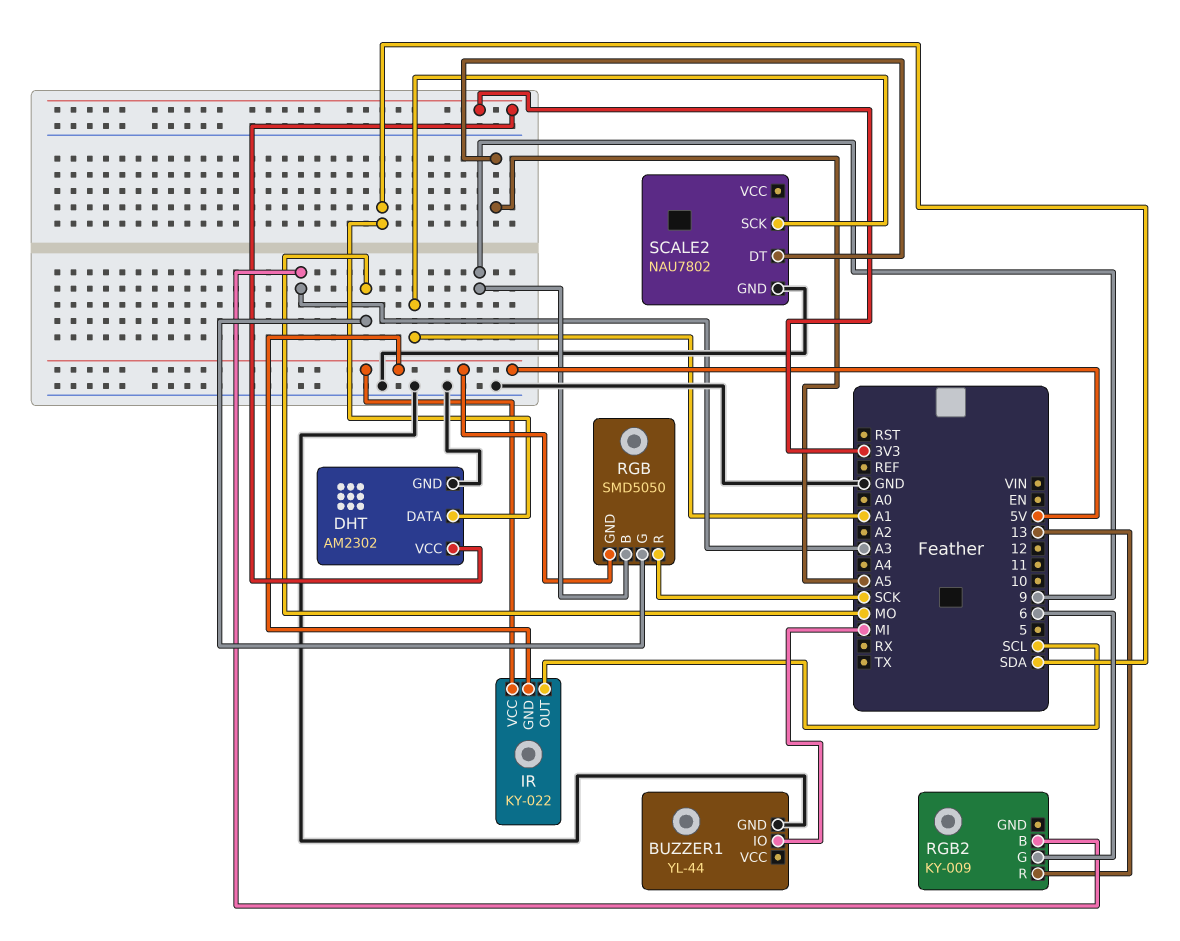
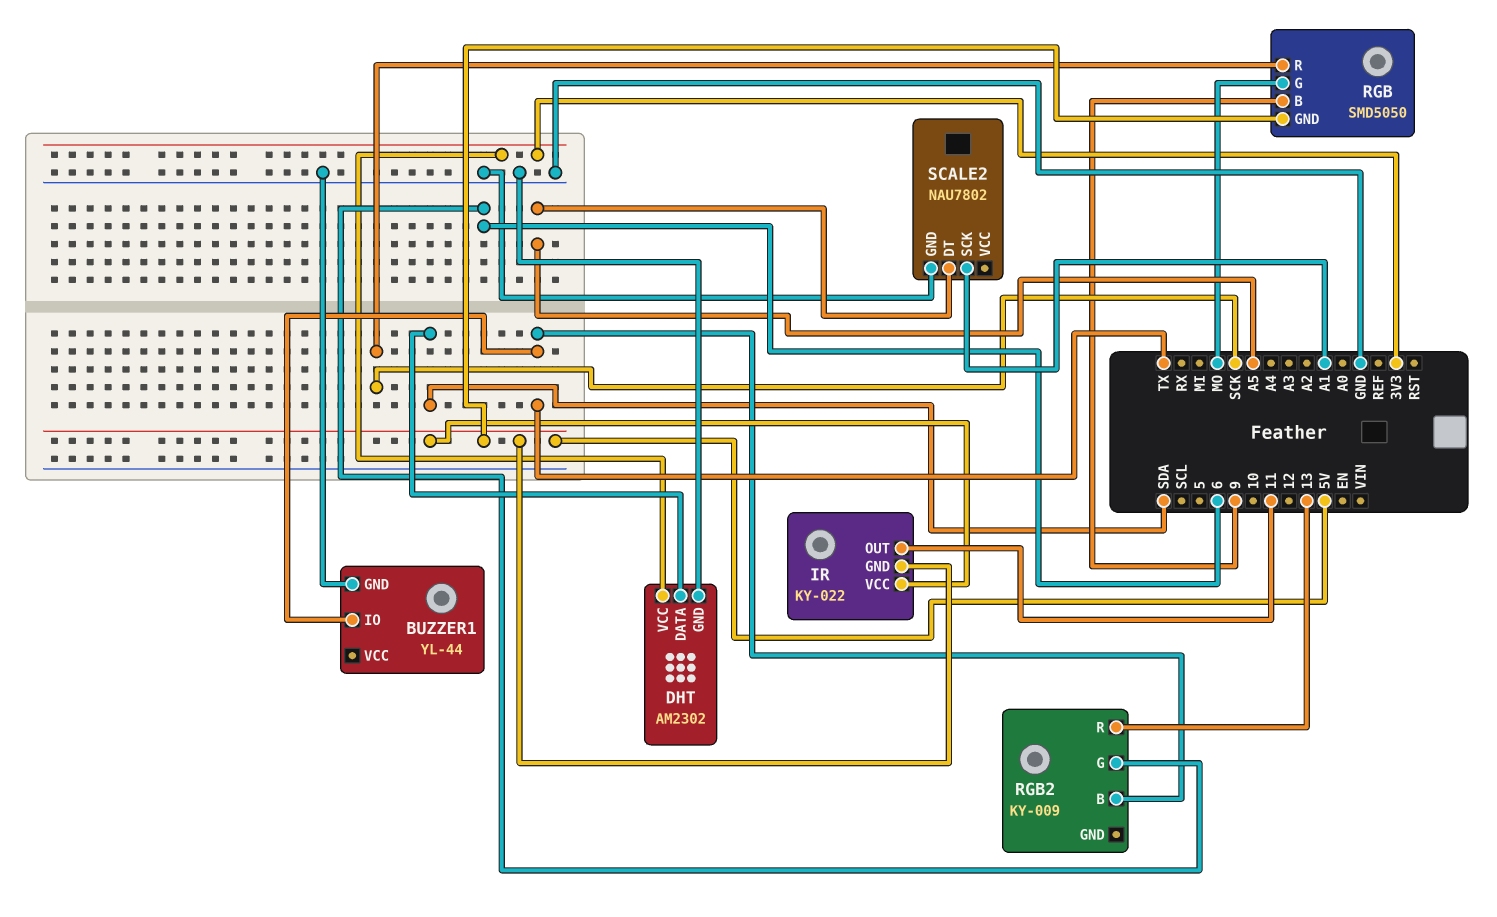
BUZZER1 pin IO: MI -> TX
IR pin OUT: SCL -> 11
RGB2 pin B: A3 -> TX

